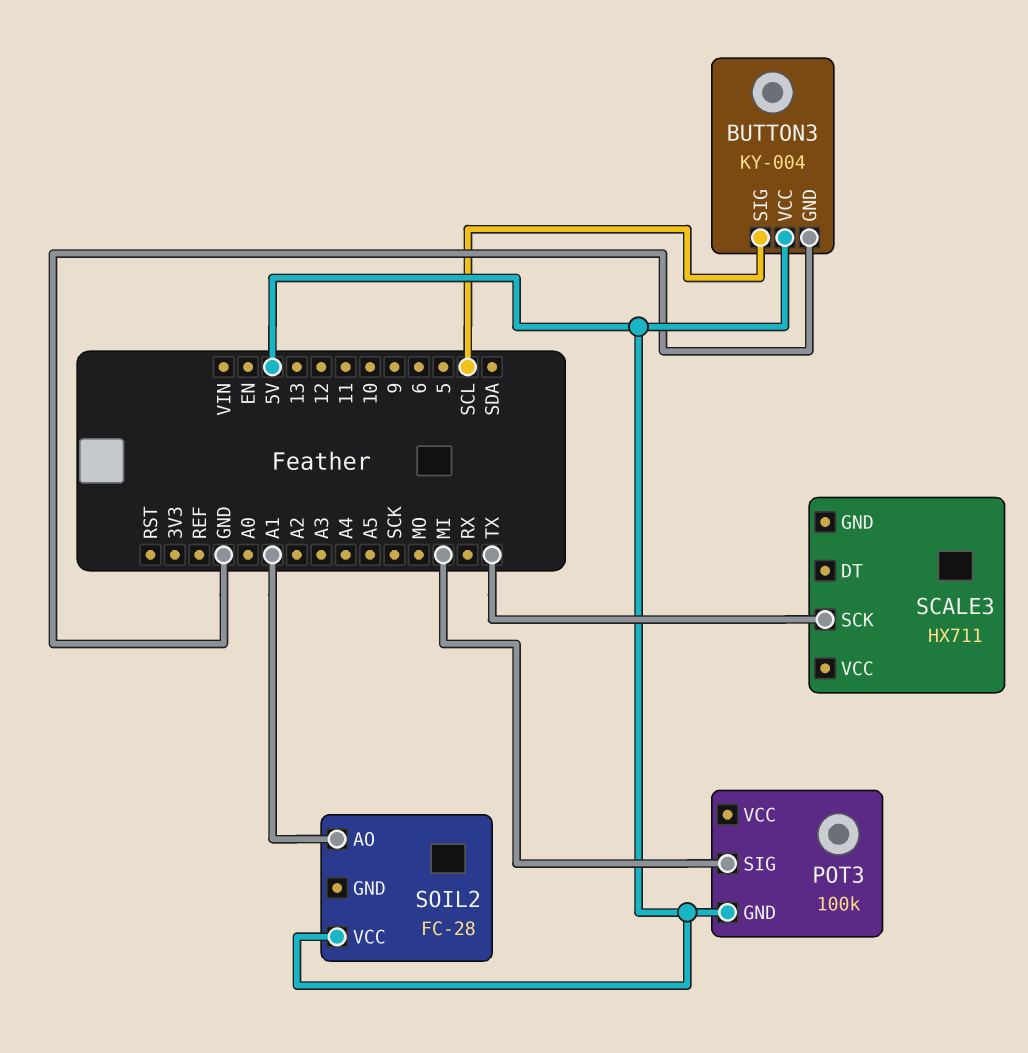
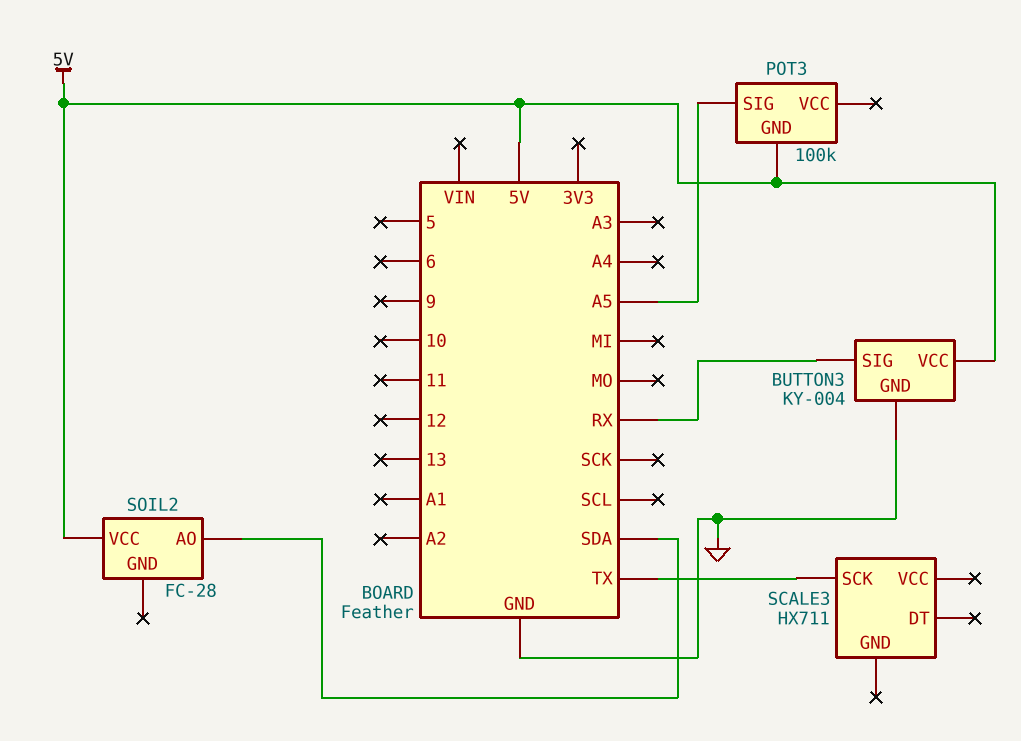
BUTTON3 pin SIG: SCL -> RX
POT3 pin SIG: MI -> A5
SOIL2 pin AO: A1 -> SDA

